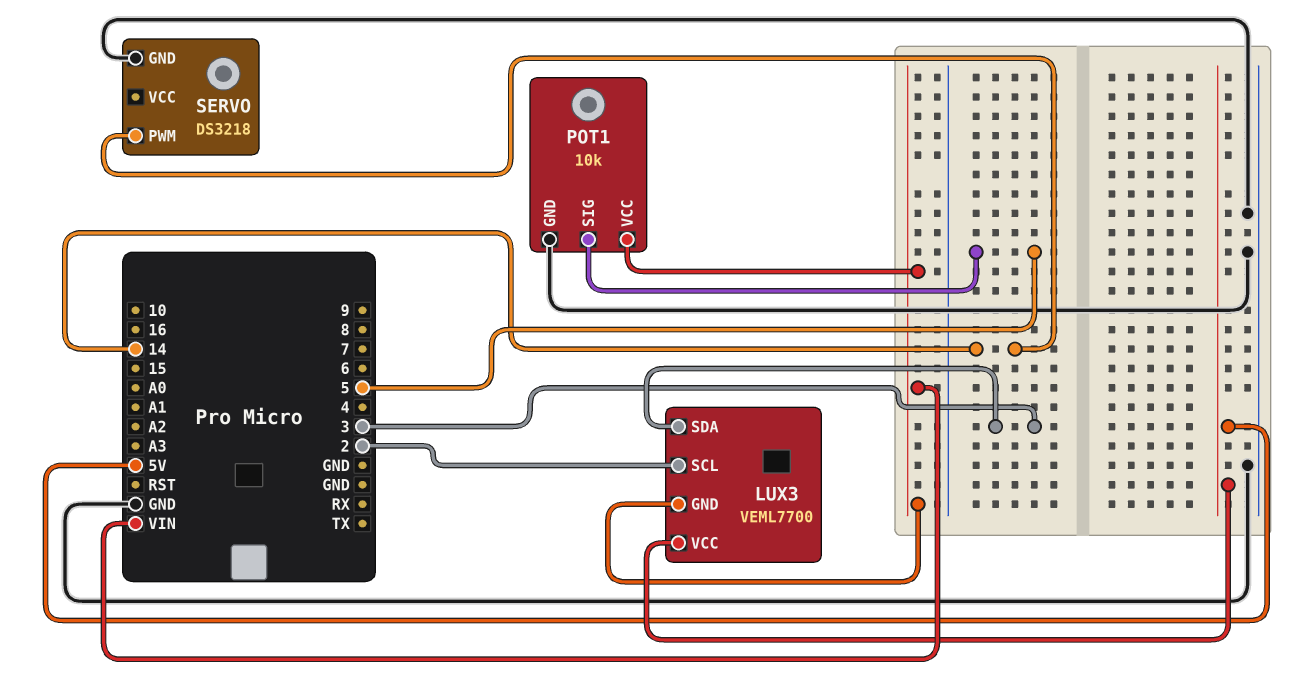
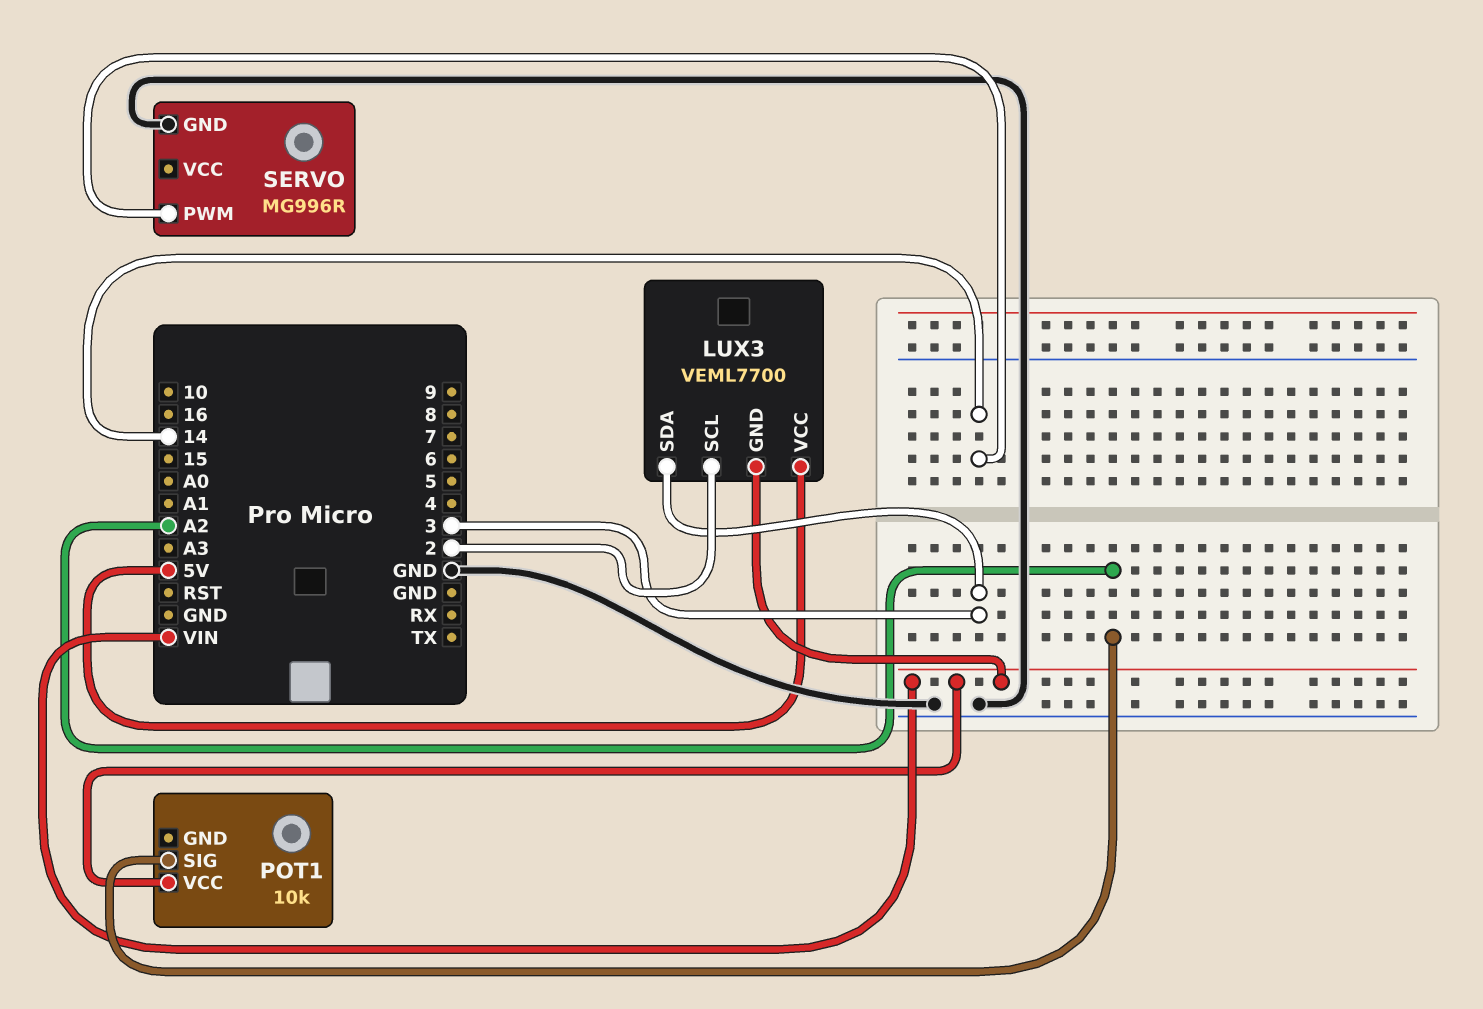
POT1 pin GND: GND -> none
POT1 pin SIG: 5 -> A2
SERVO: DS3218 -> MG996R

